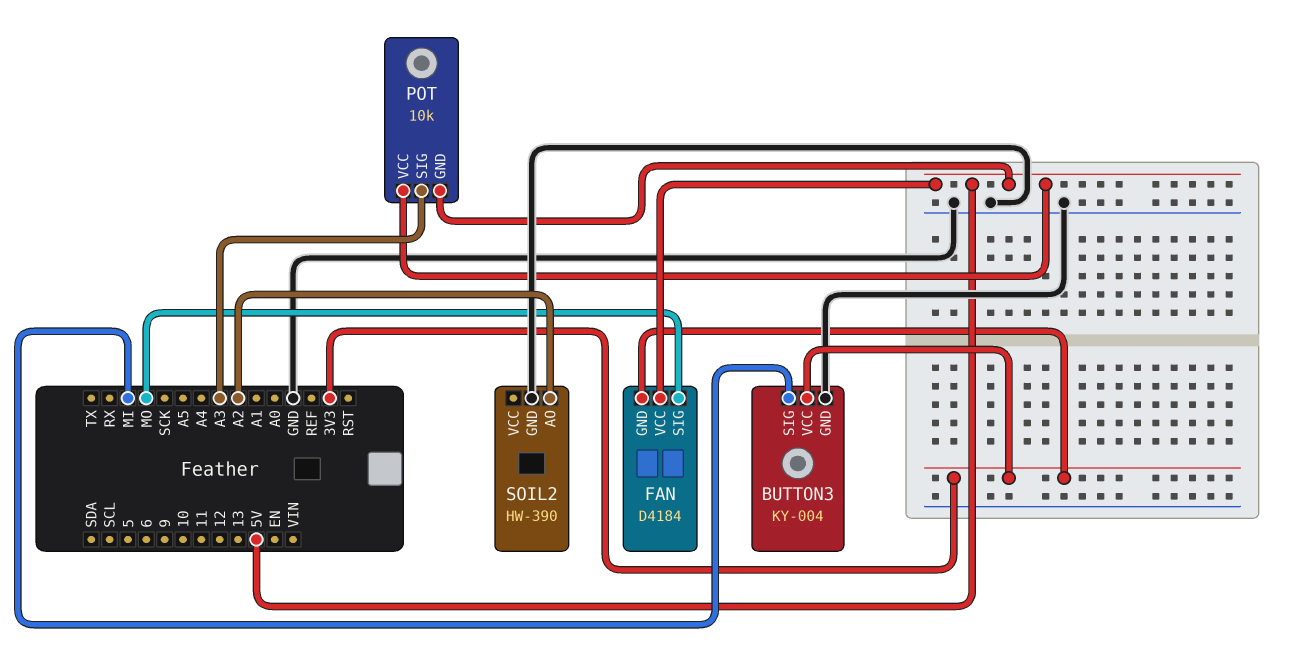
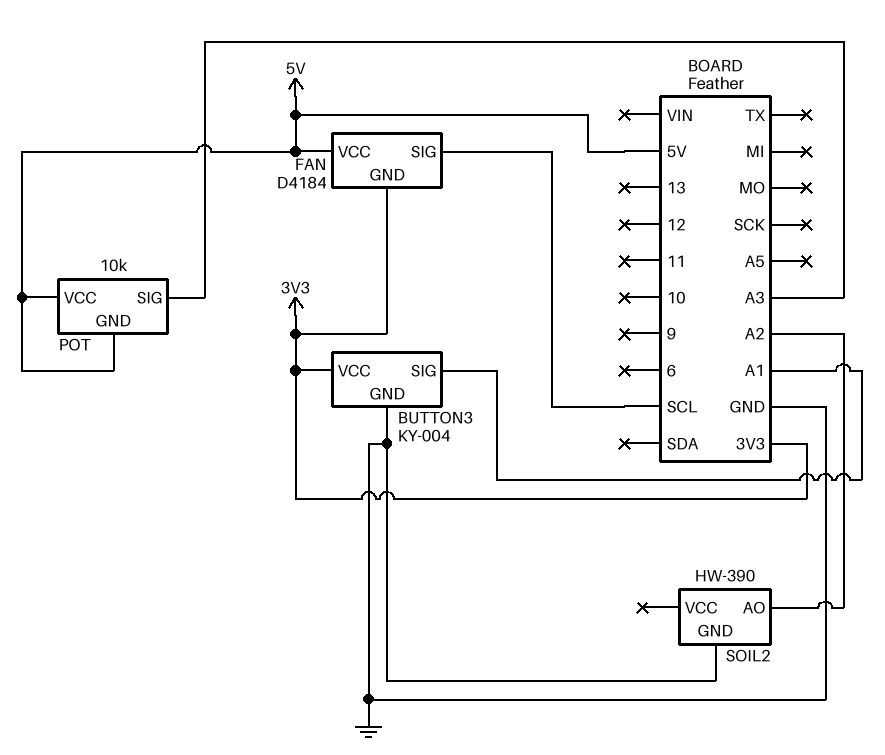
BUTTON3 pin SIG: MI -> A1
FAN pin SIG: MO -> SCL

